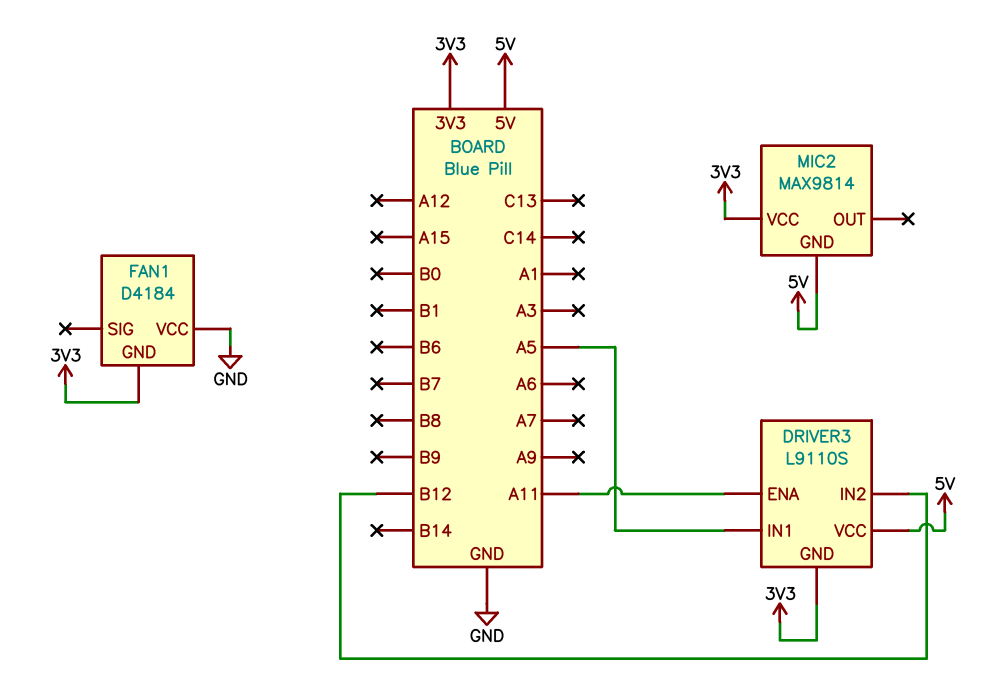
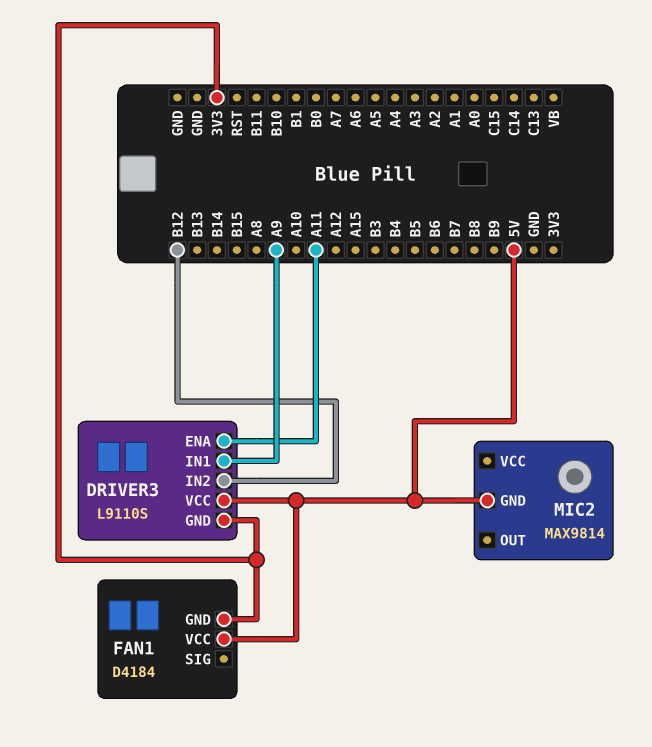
DRIVER3 pin IN1: A5 -> A9
FAN1 pin VCC: GND -> 5V
MIC2 pin VCC: 3V3 -> none

